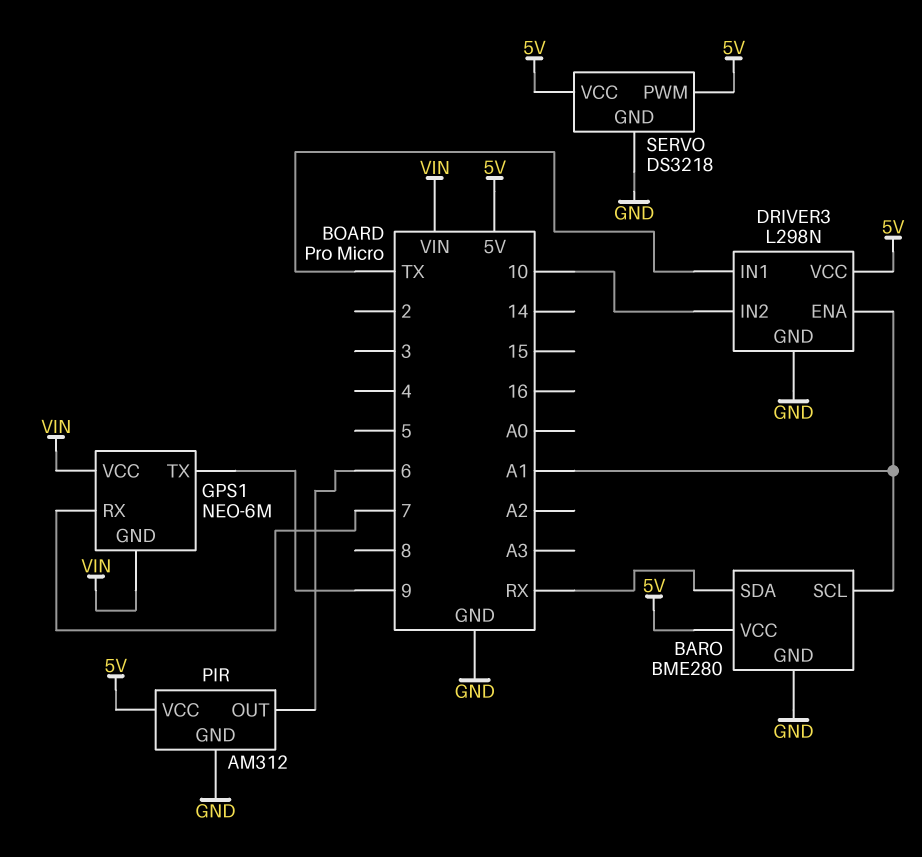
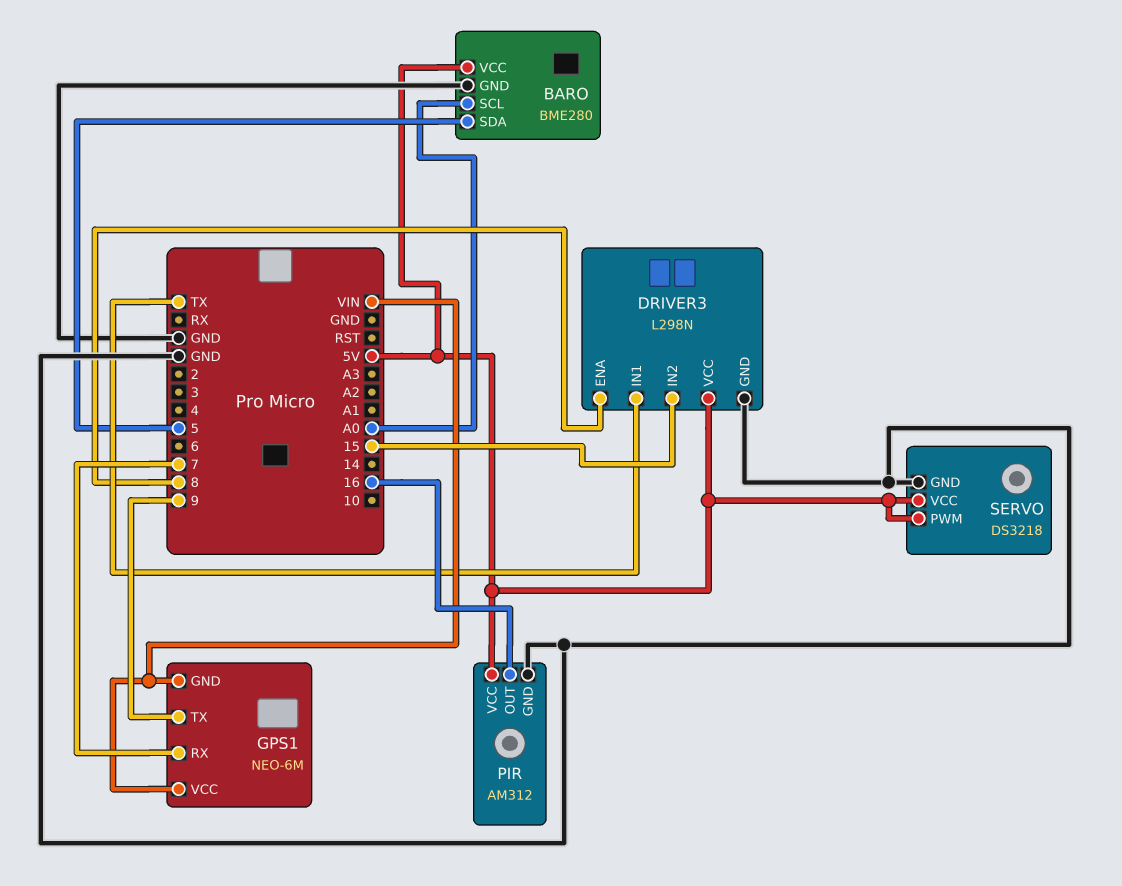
BARO pin SCL: A1 -> A0
BARO pin SDA: RX -> 5
DRIVER3 pin ENA: A1 -> 8
DRIVER3 pin IN2: 10 -> 15
PIR pin OUT: 6 -> 16

